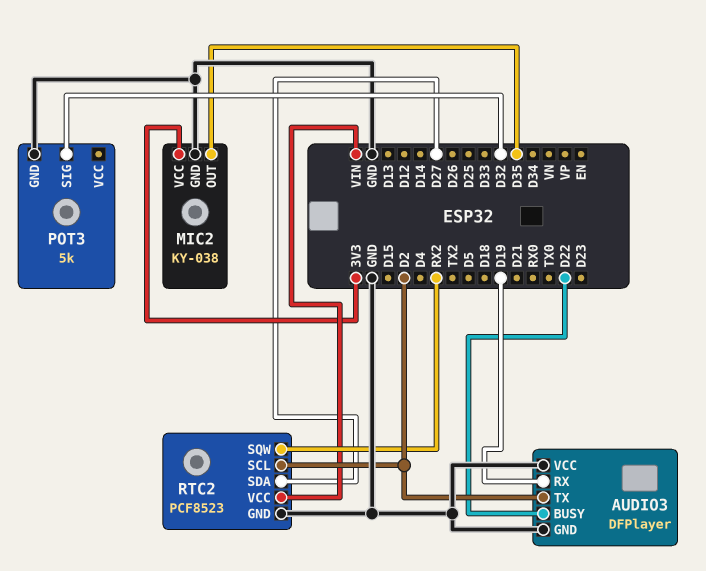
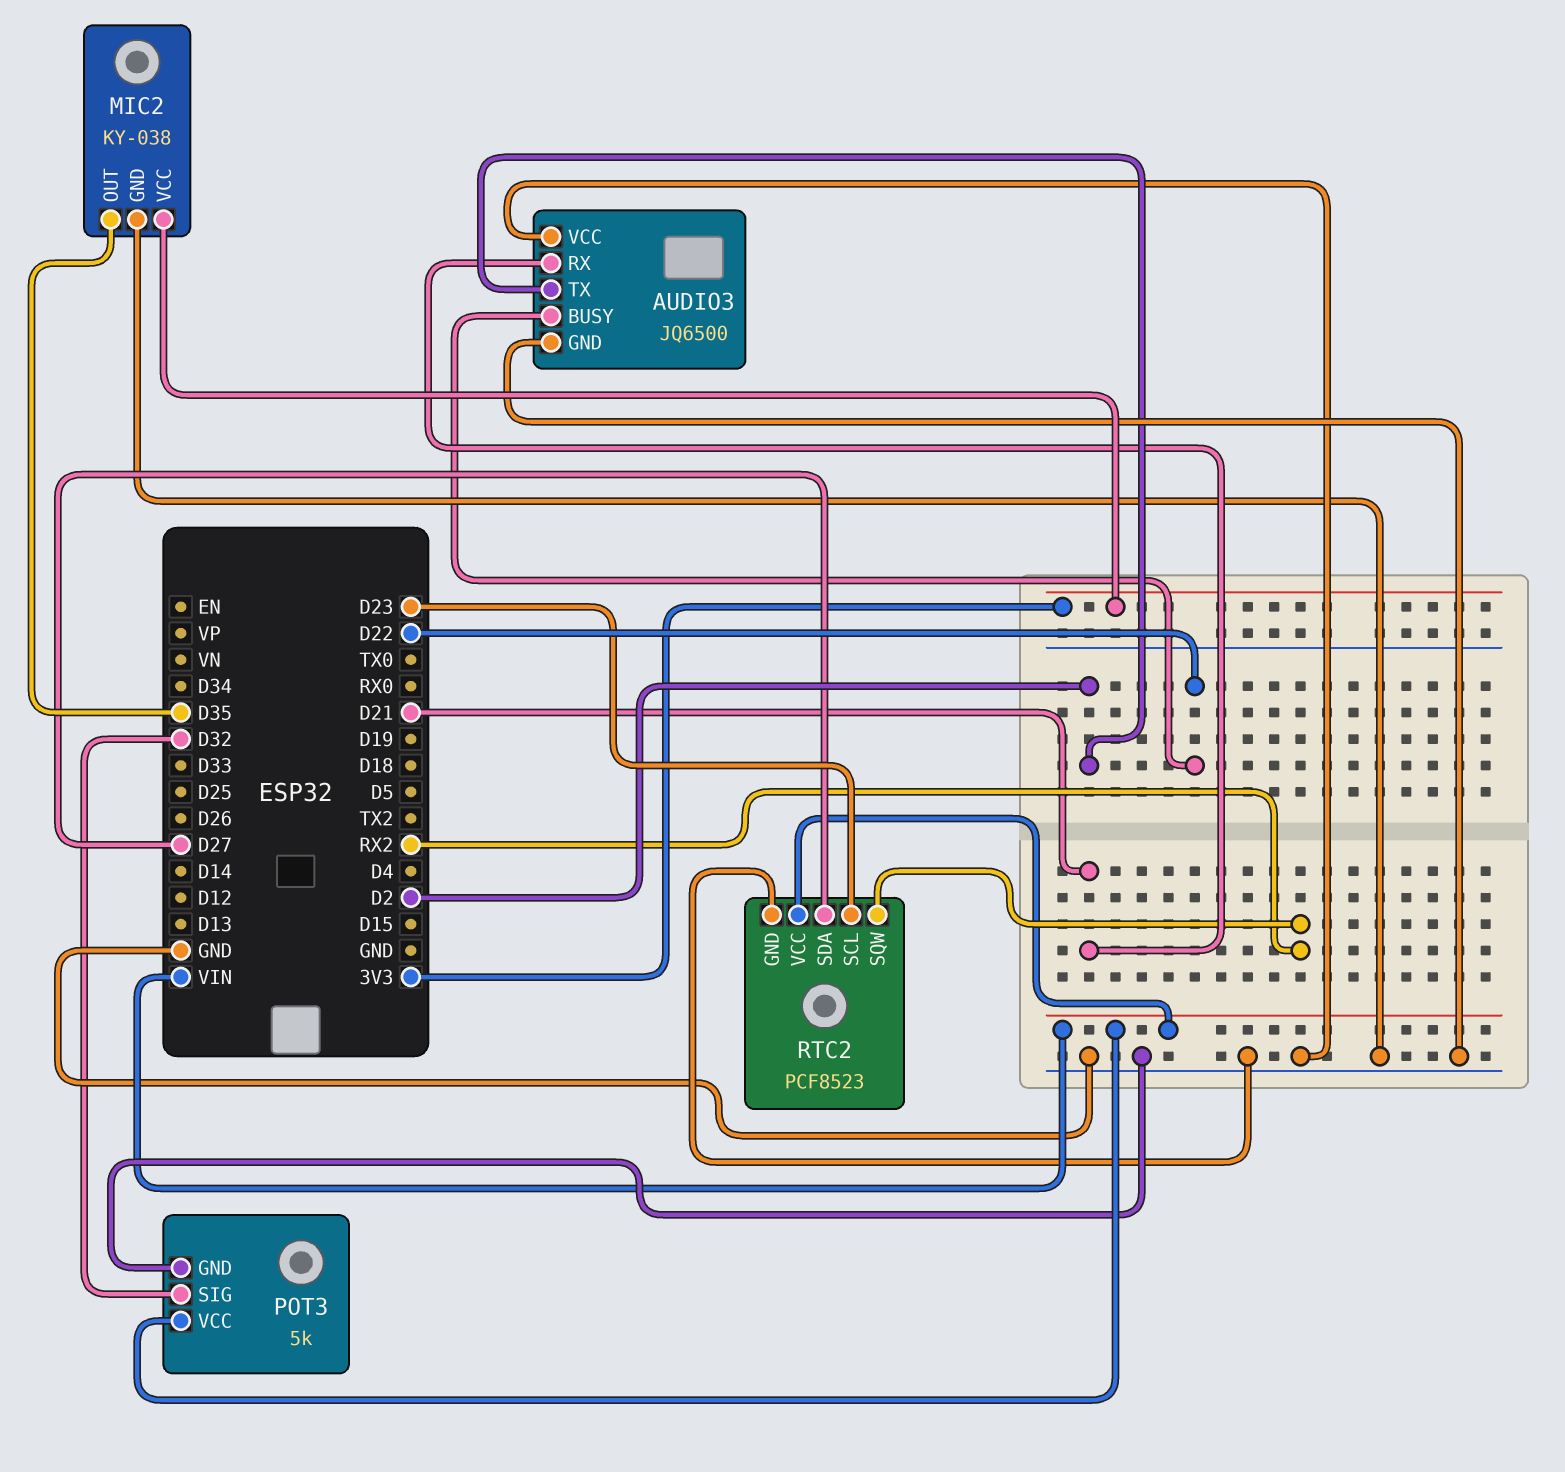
AUDIO3: DFPlayer -> JQ6500
AUDIO3 pin RX: D19 -> D21
POT3 pin VCC: none -> VIN
RTC2 pin SCL: D2 -> D23

